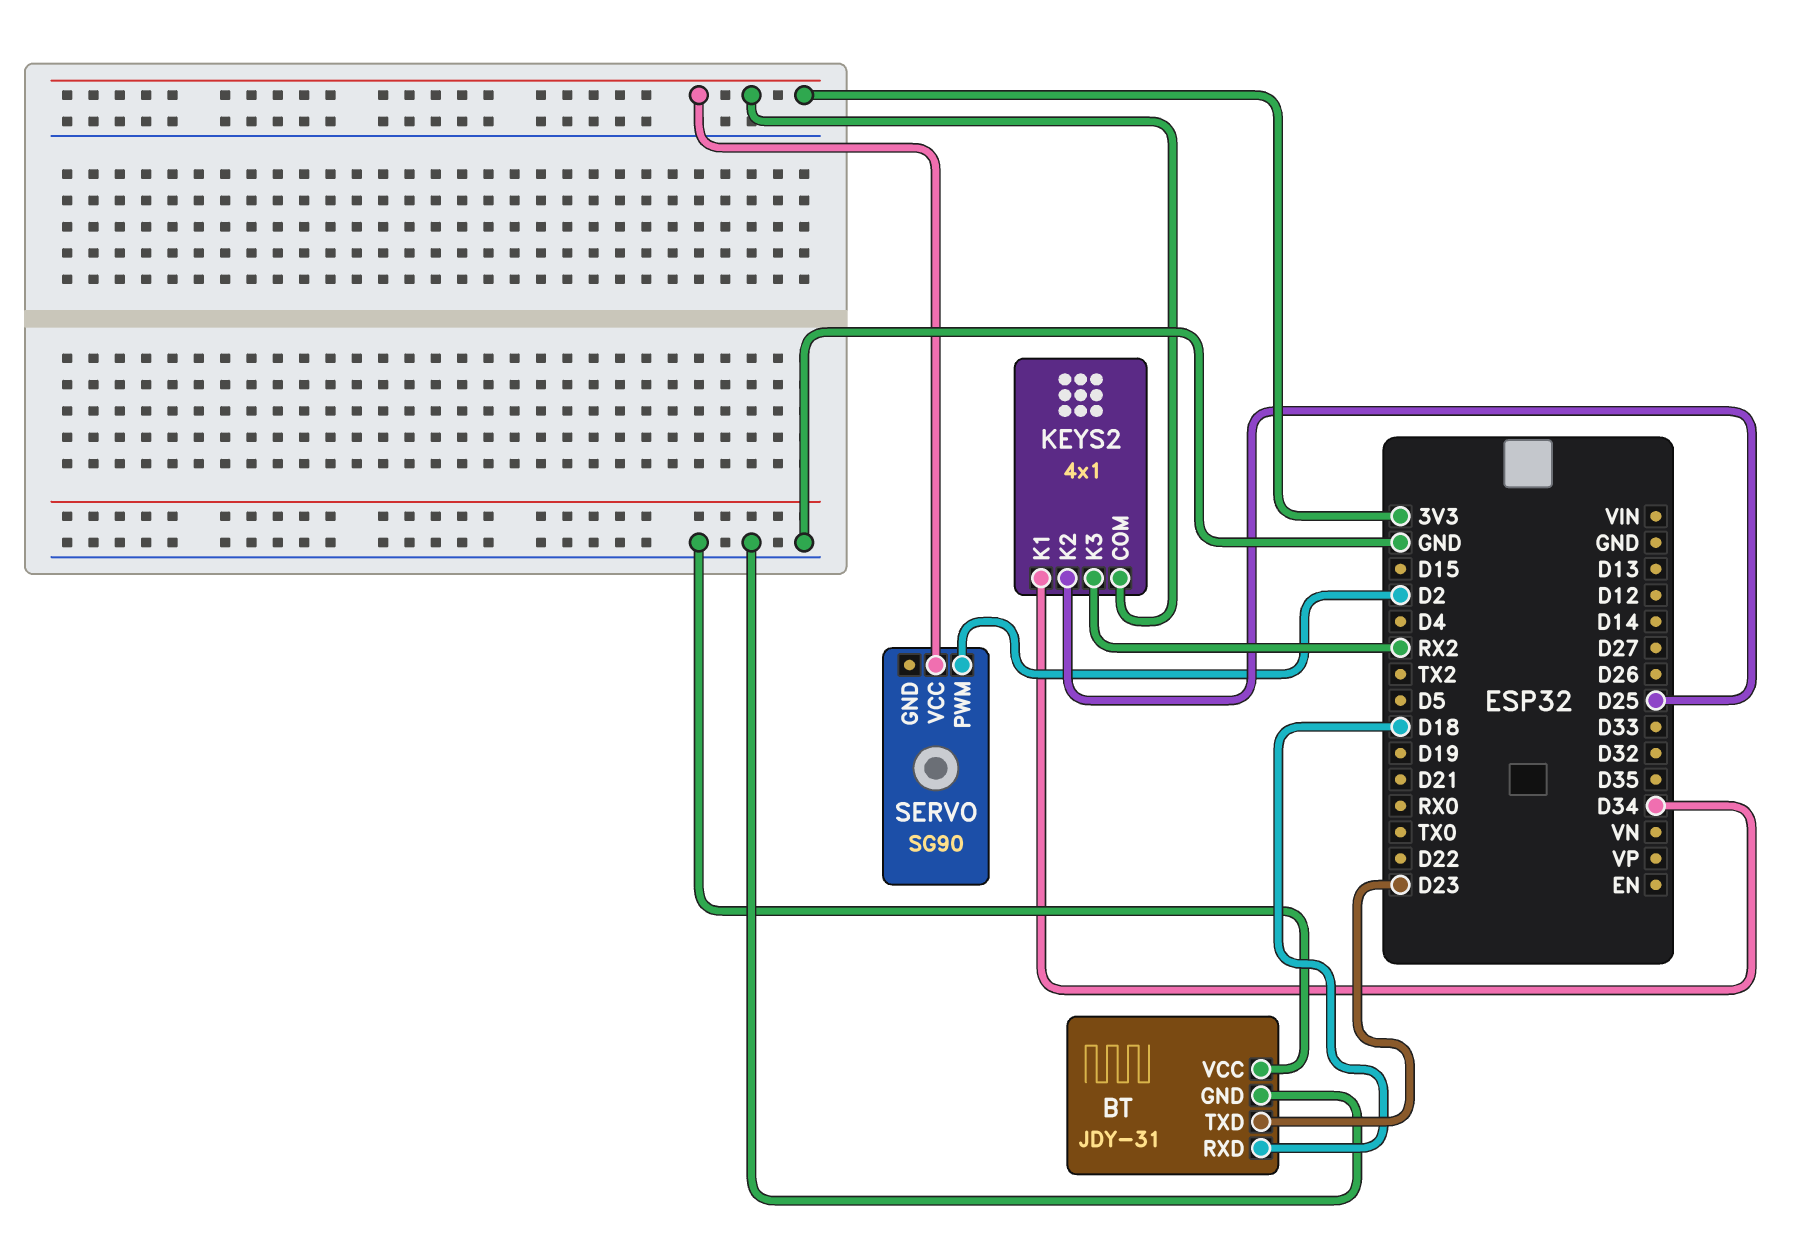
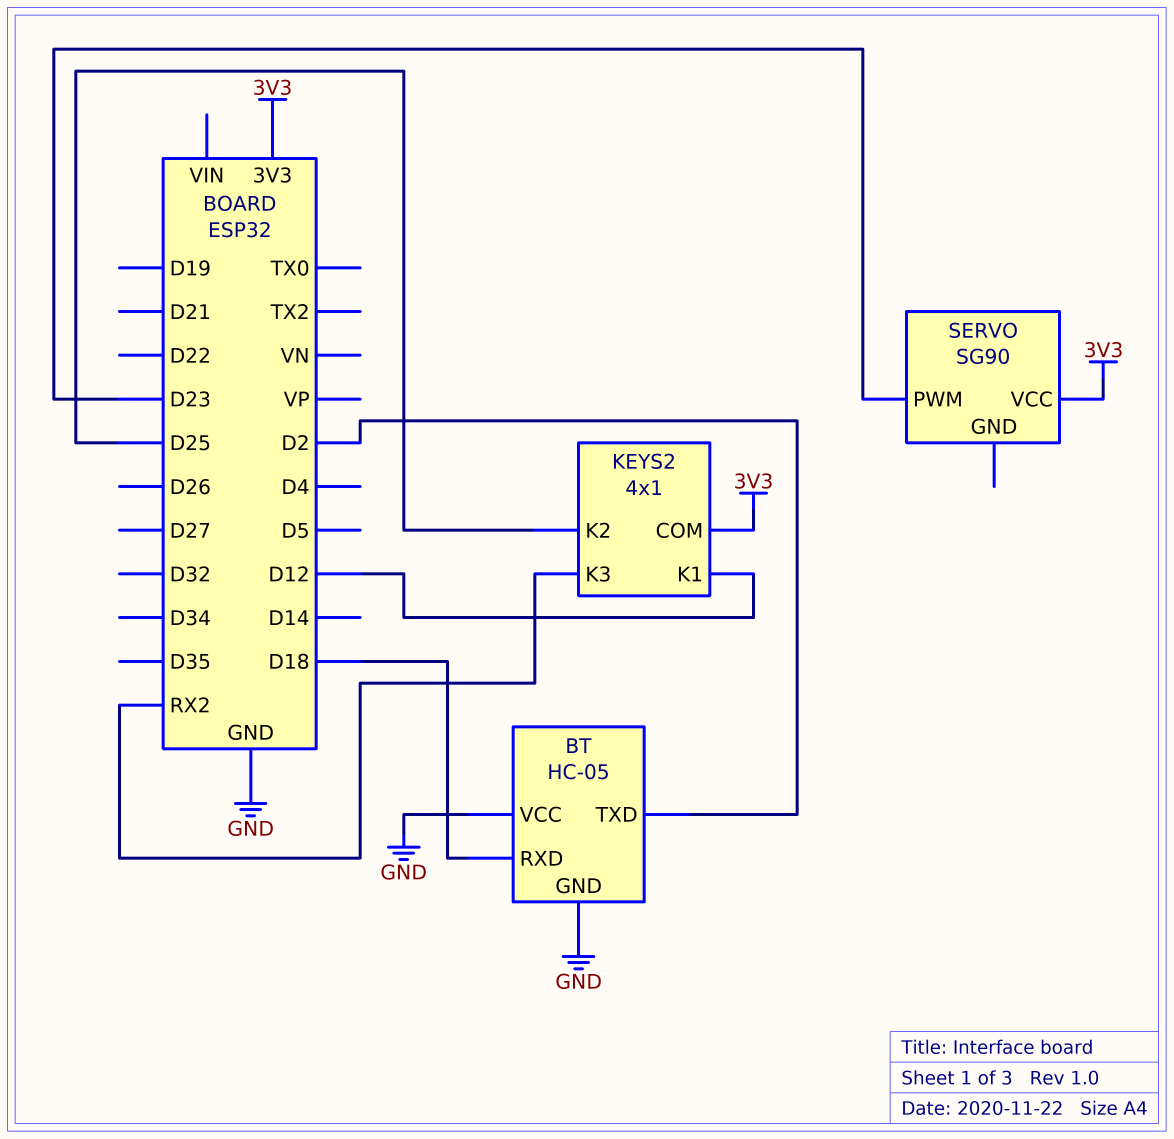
BT: JDY-31 -> HC-05
BT pin TXD: D23 -> D2
KEYS2 pin K1: D34 -> D12
SERVO pin PWM: D2 -> D23

